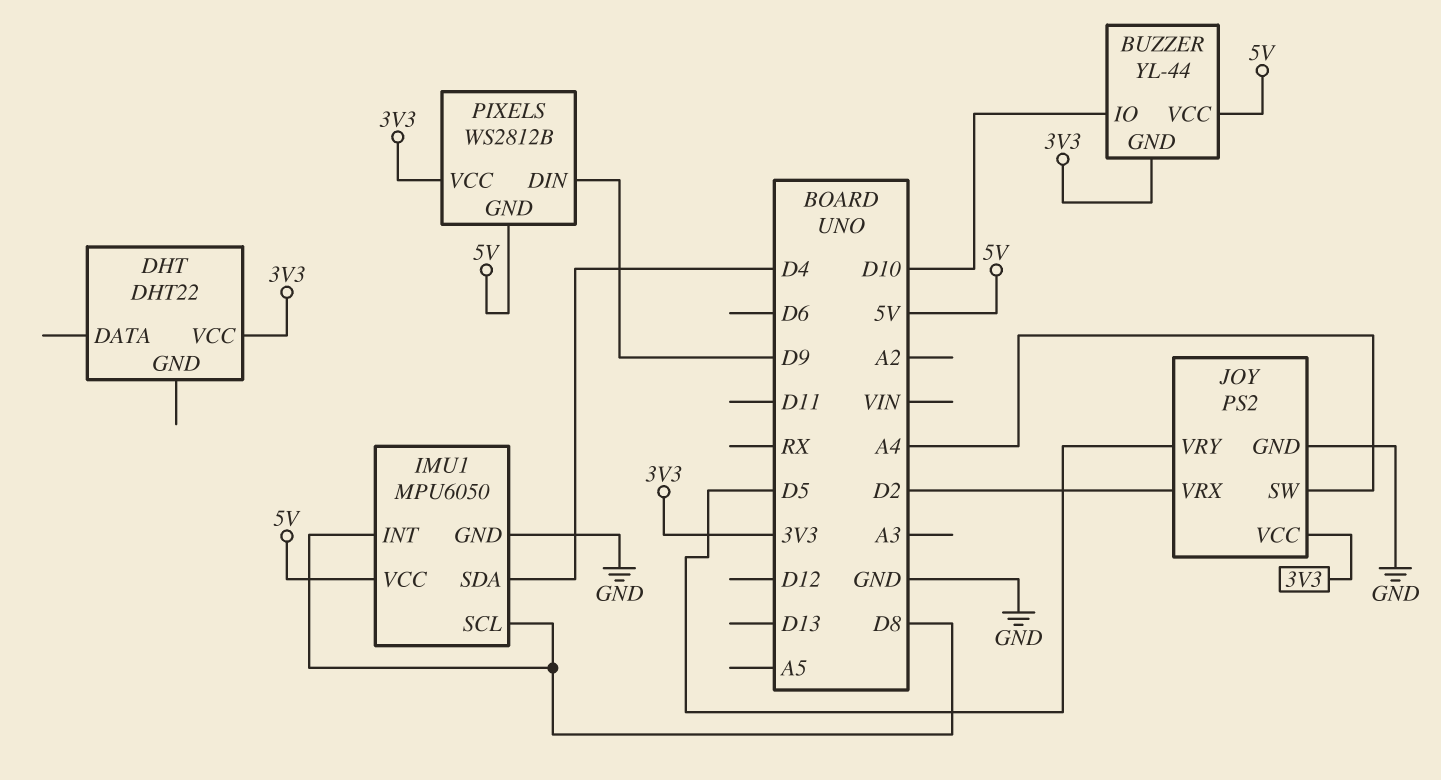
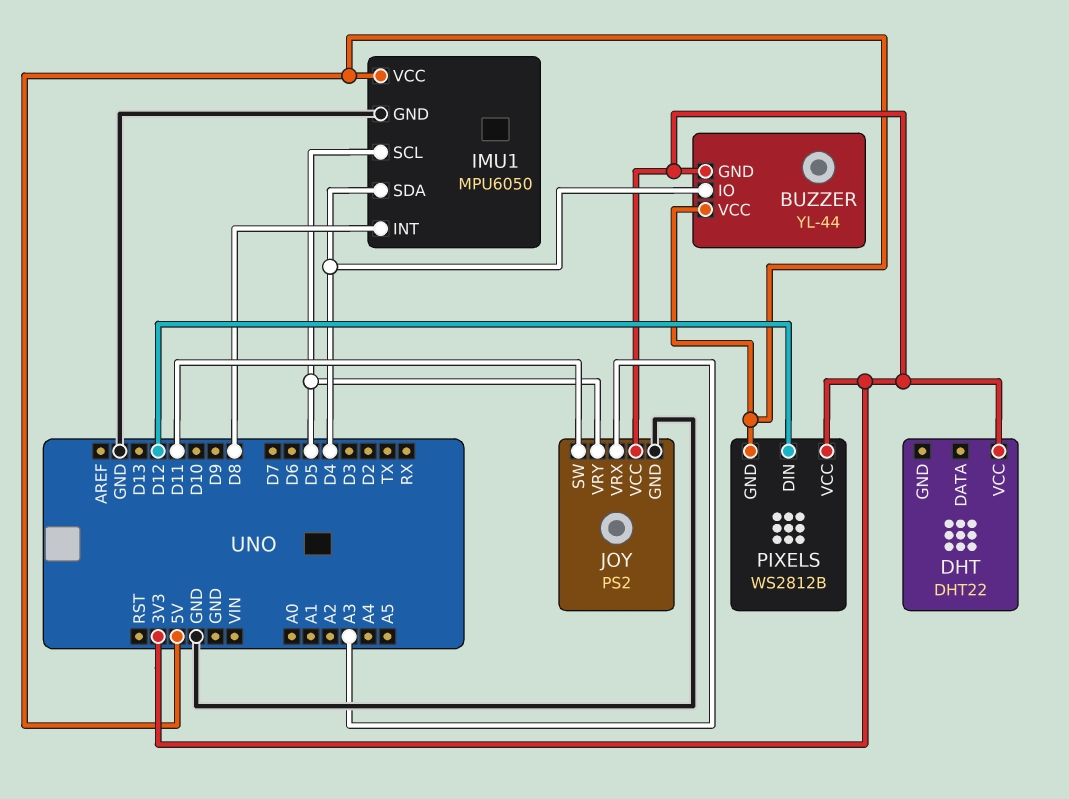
BUZZER pin IO: D10 -> D4
IMU1 pin SCL: D8 -> D5
JOY pin SW: A4 -> D11
JOY pin VRX: D2 -> A3
PIXELS pin DIN: D9 -> D12

